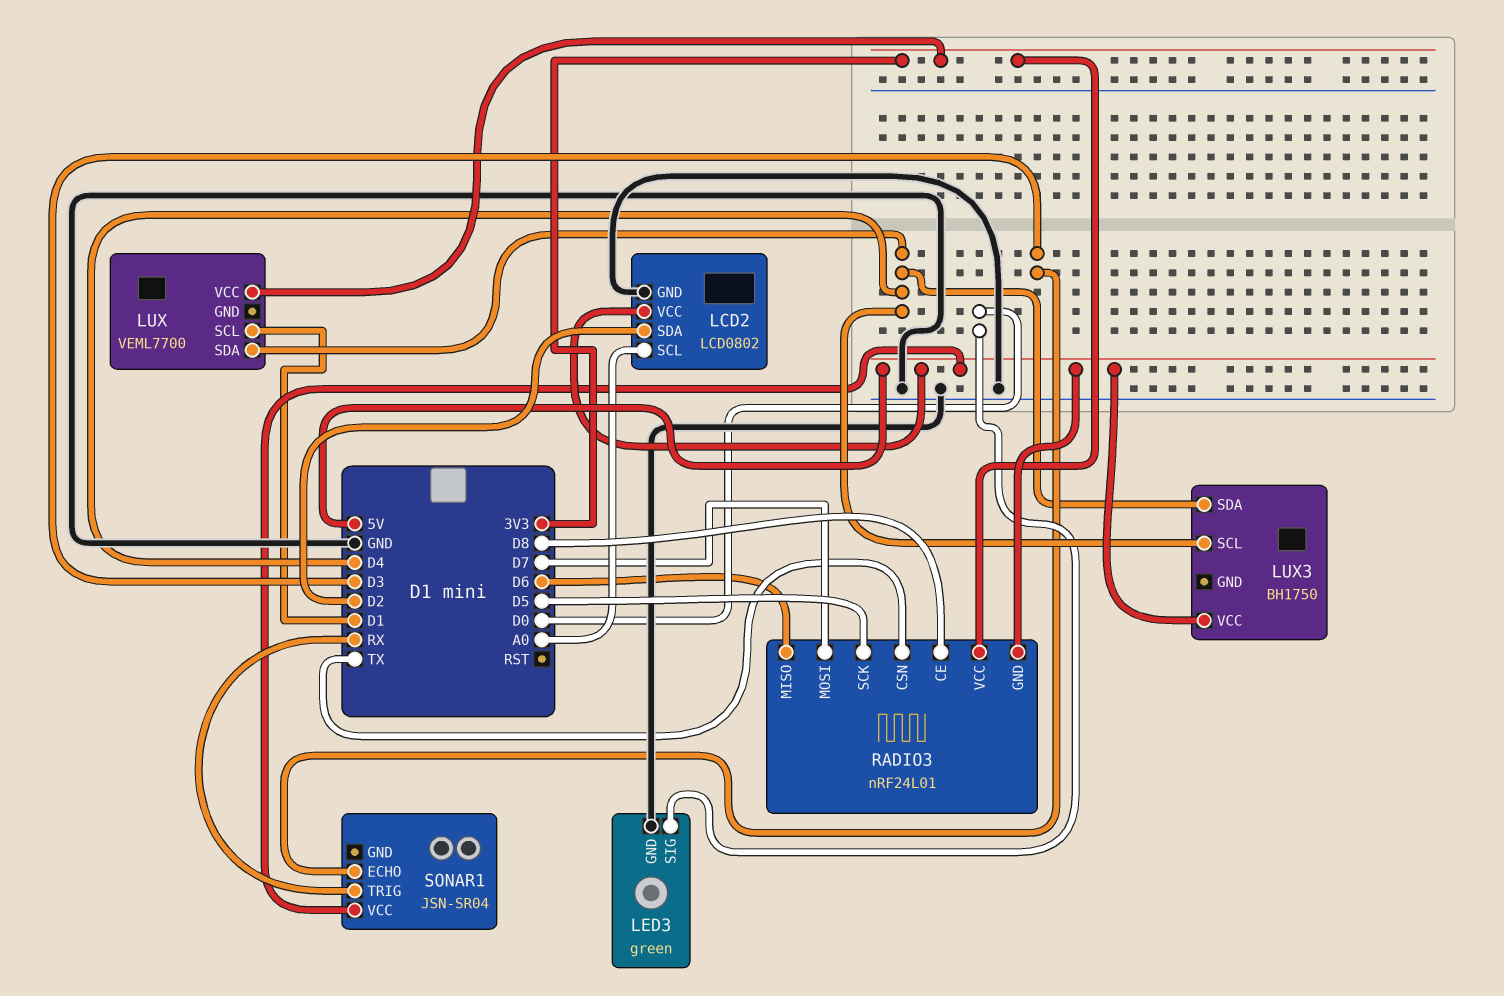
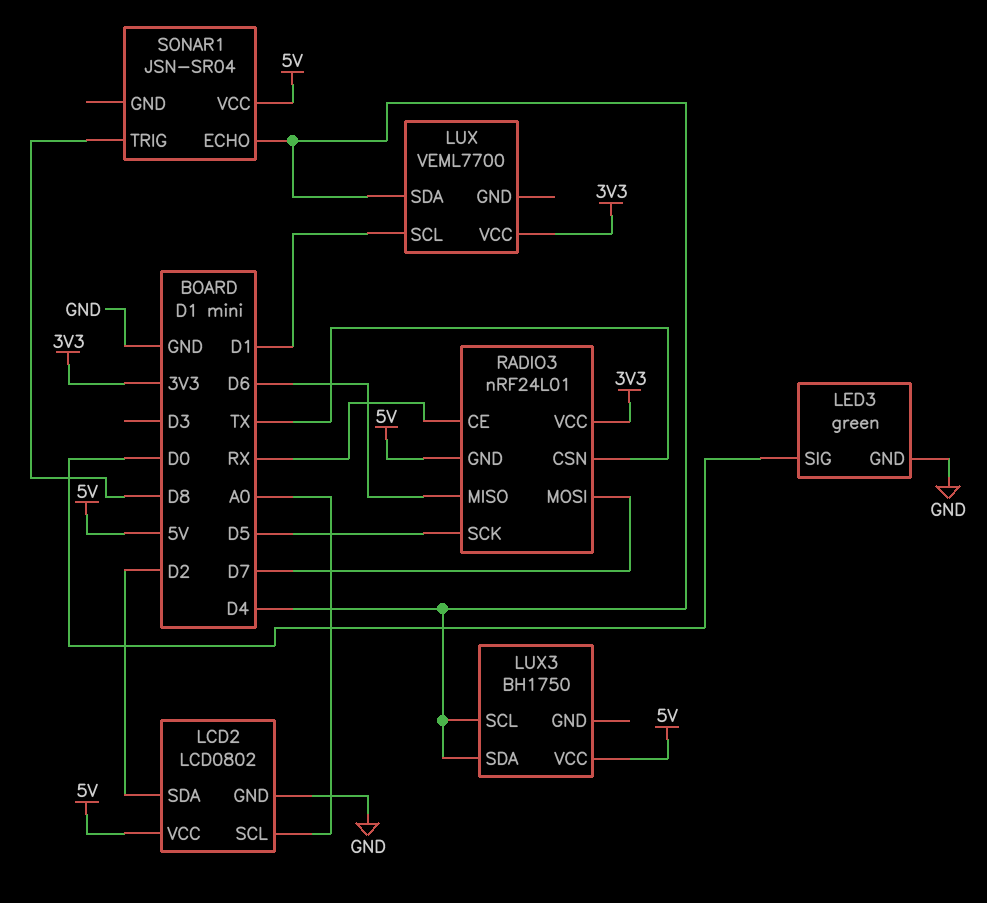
RADIO3 pin CE: D8 -> RX
SONAR1 pin ECHO: D3 -> D4
SONAR1 pin TRIG: RX -> D8

